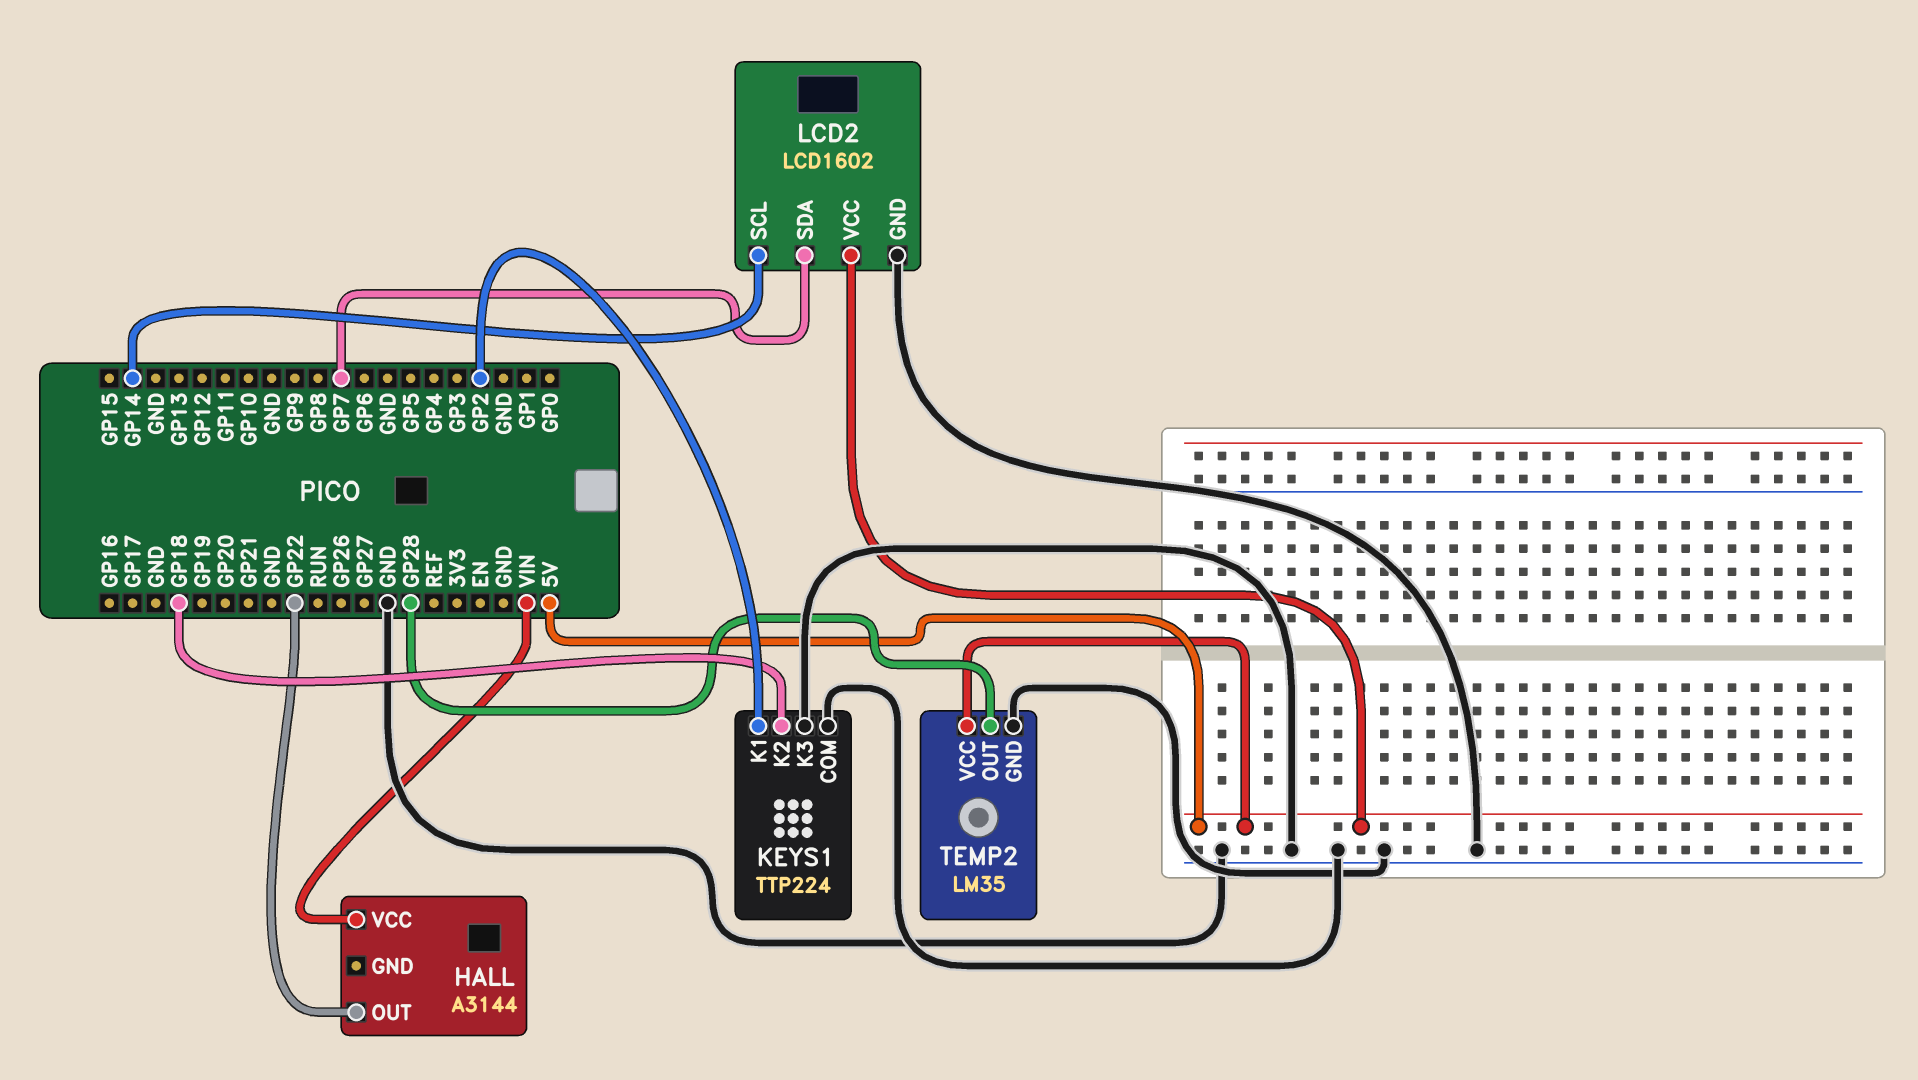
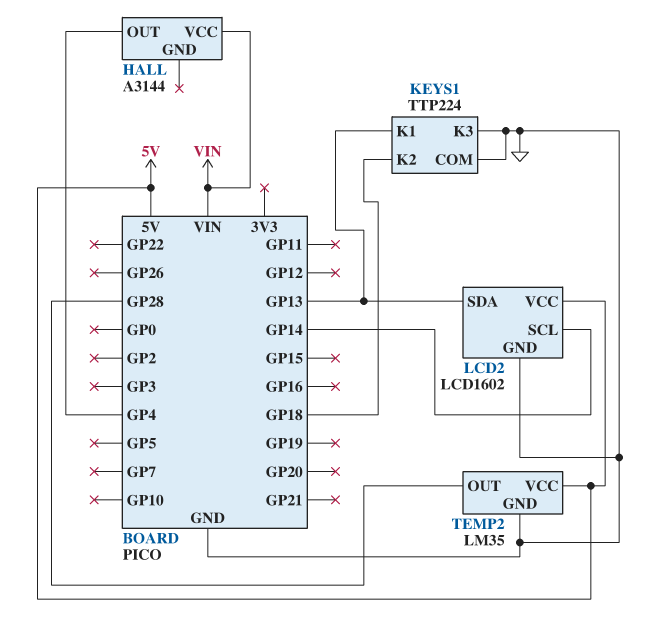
HALL pin OUT: GP22 -> GP4
KEYS1 pin K1: GP2 -> GP13
LCD2 pin SDA: GP7 -> GP13

